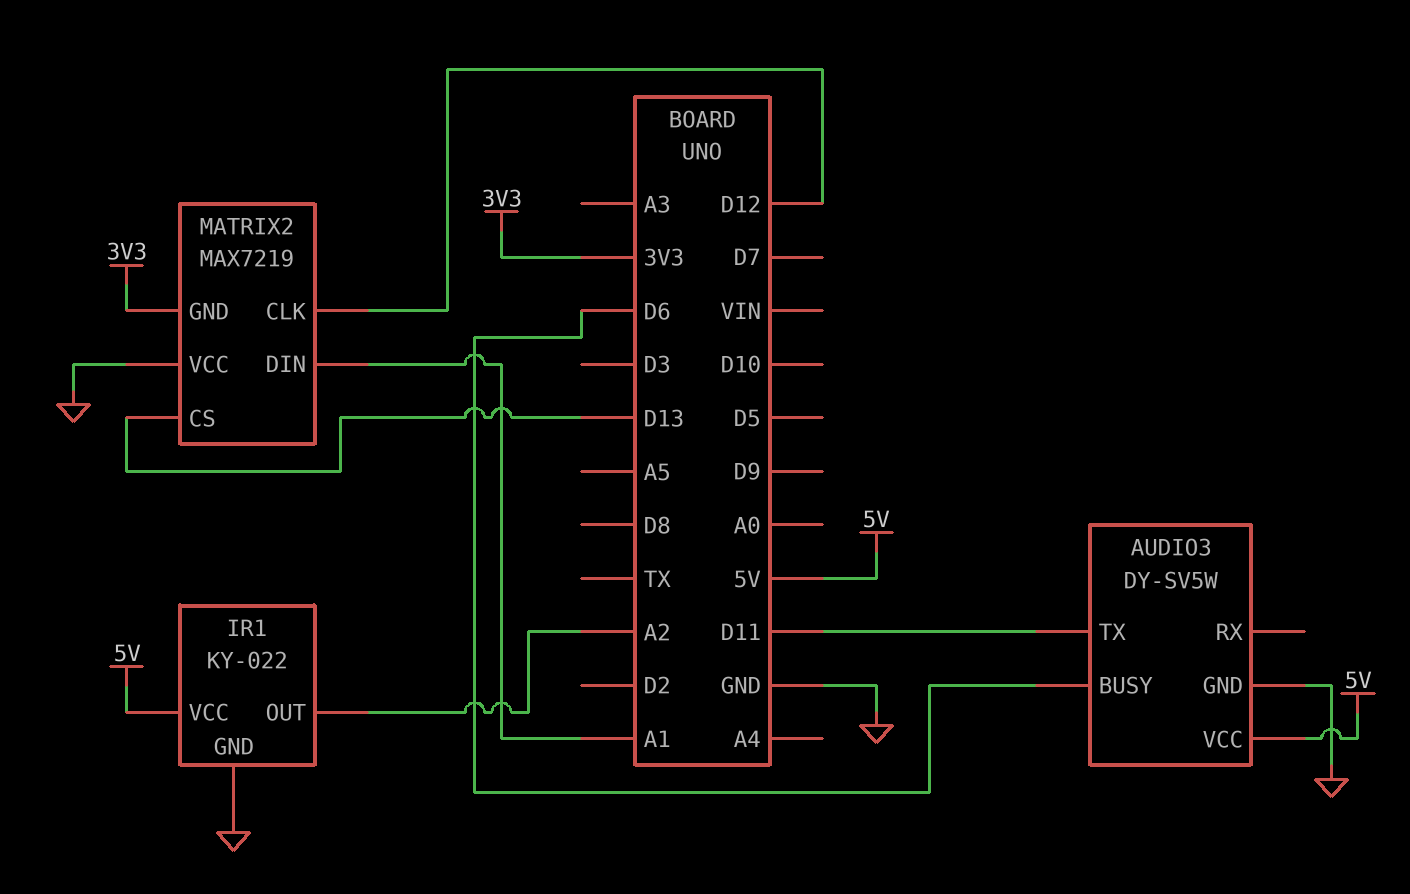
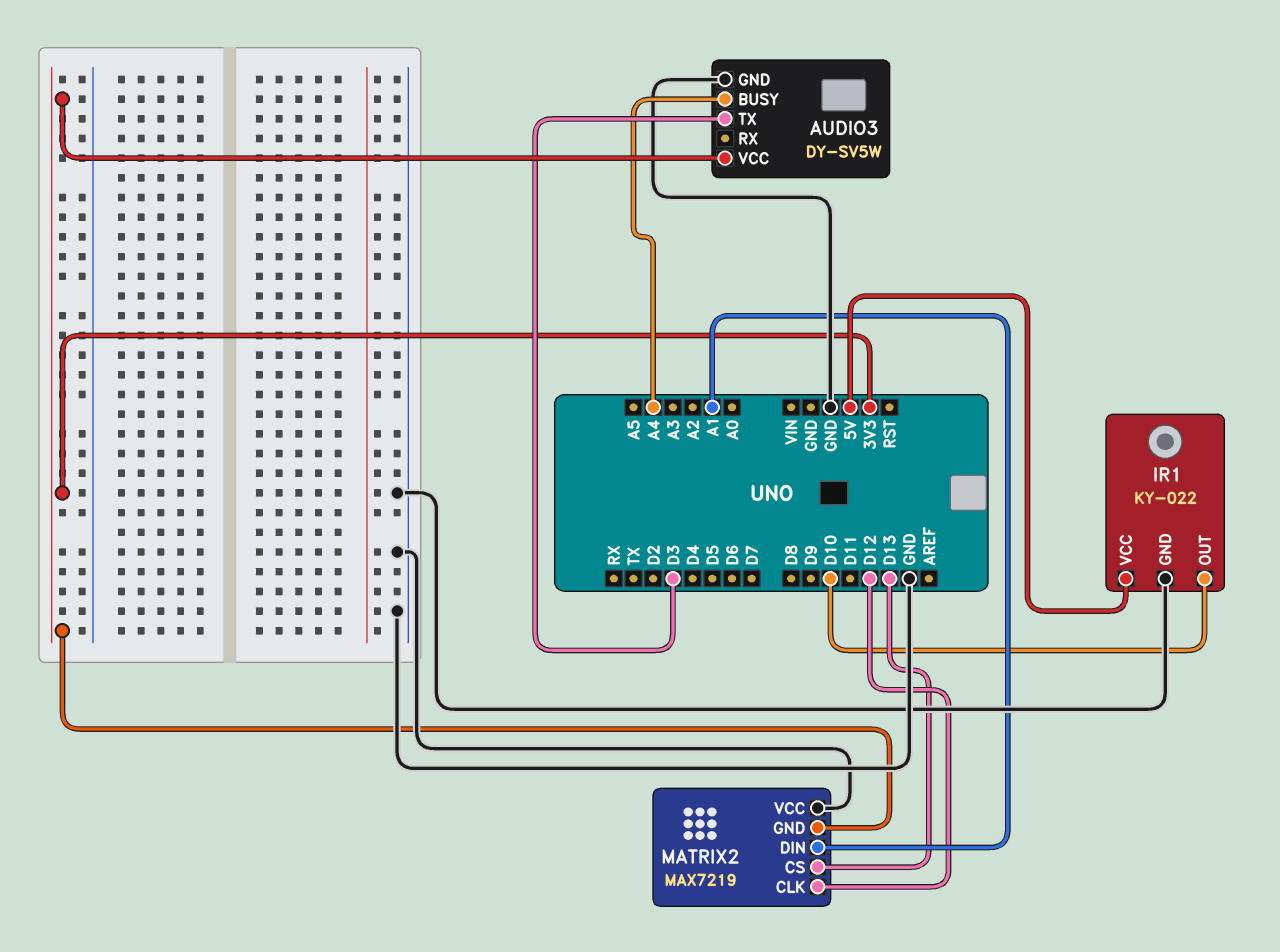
AUDIO3 pin BUSY: D6 -> A4
AUDIO3 pin TX: D11 -> D3
AUDIO3 pin VCC: 5V -> 3V3
IR1 pin OUT: A2 -> D10

